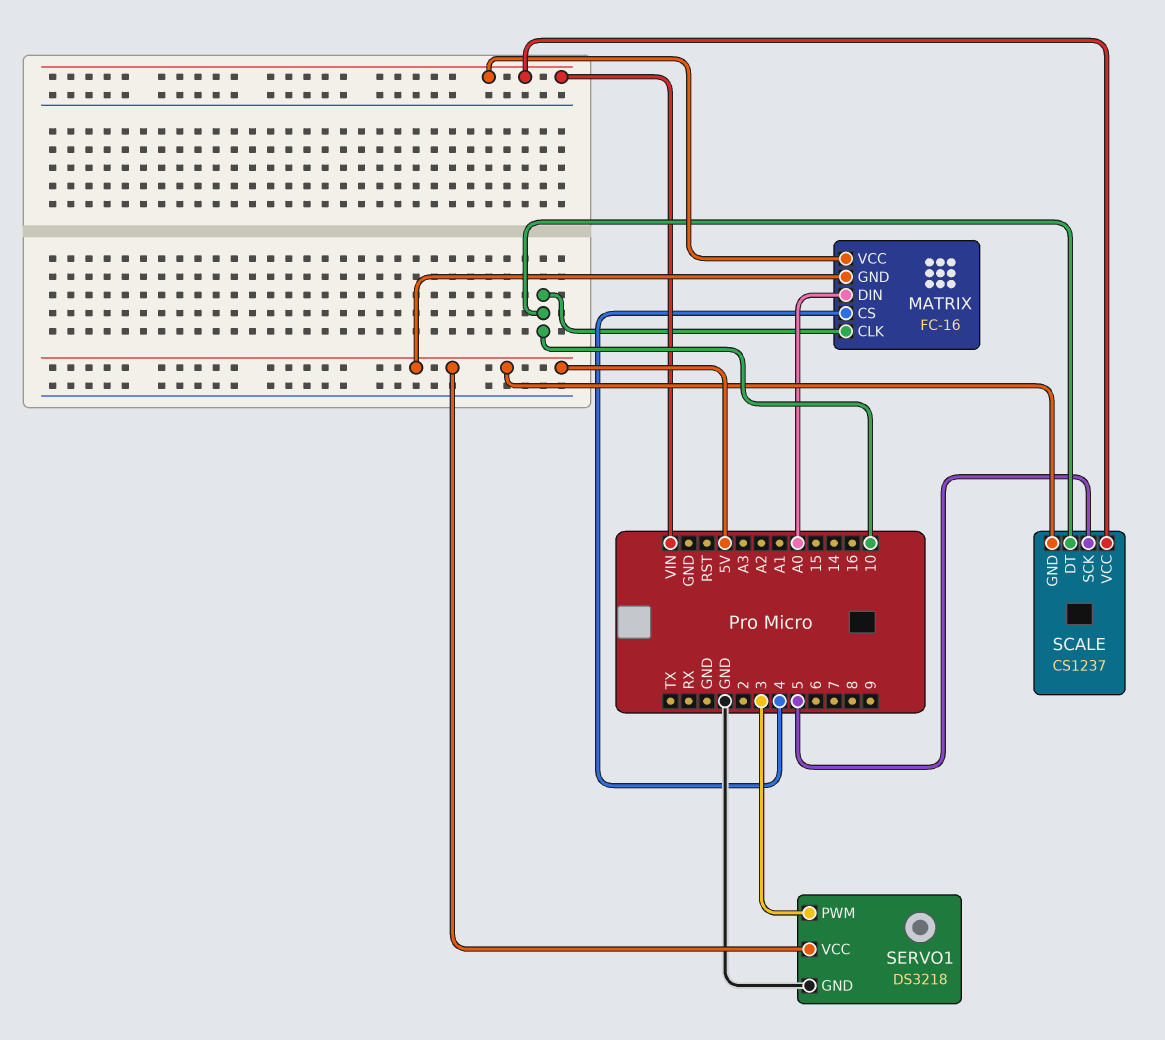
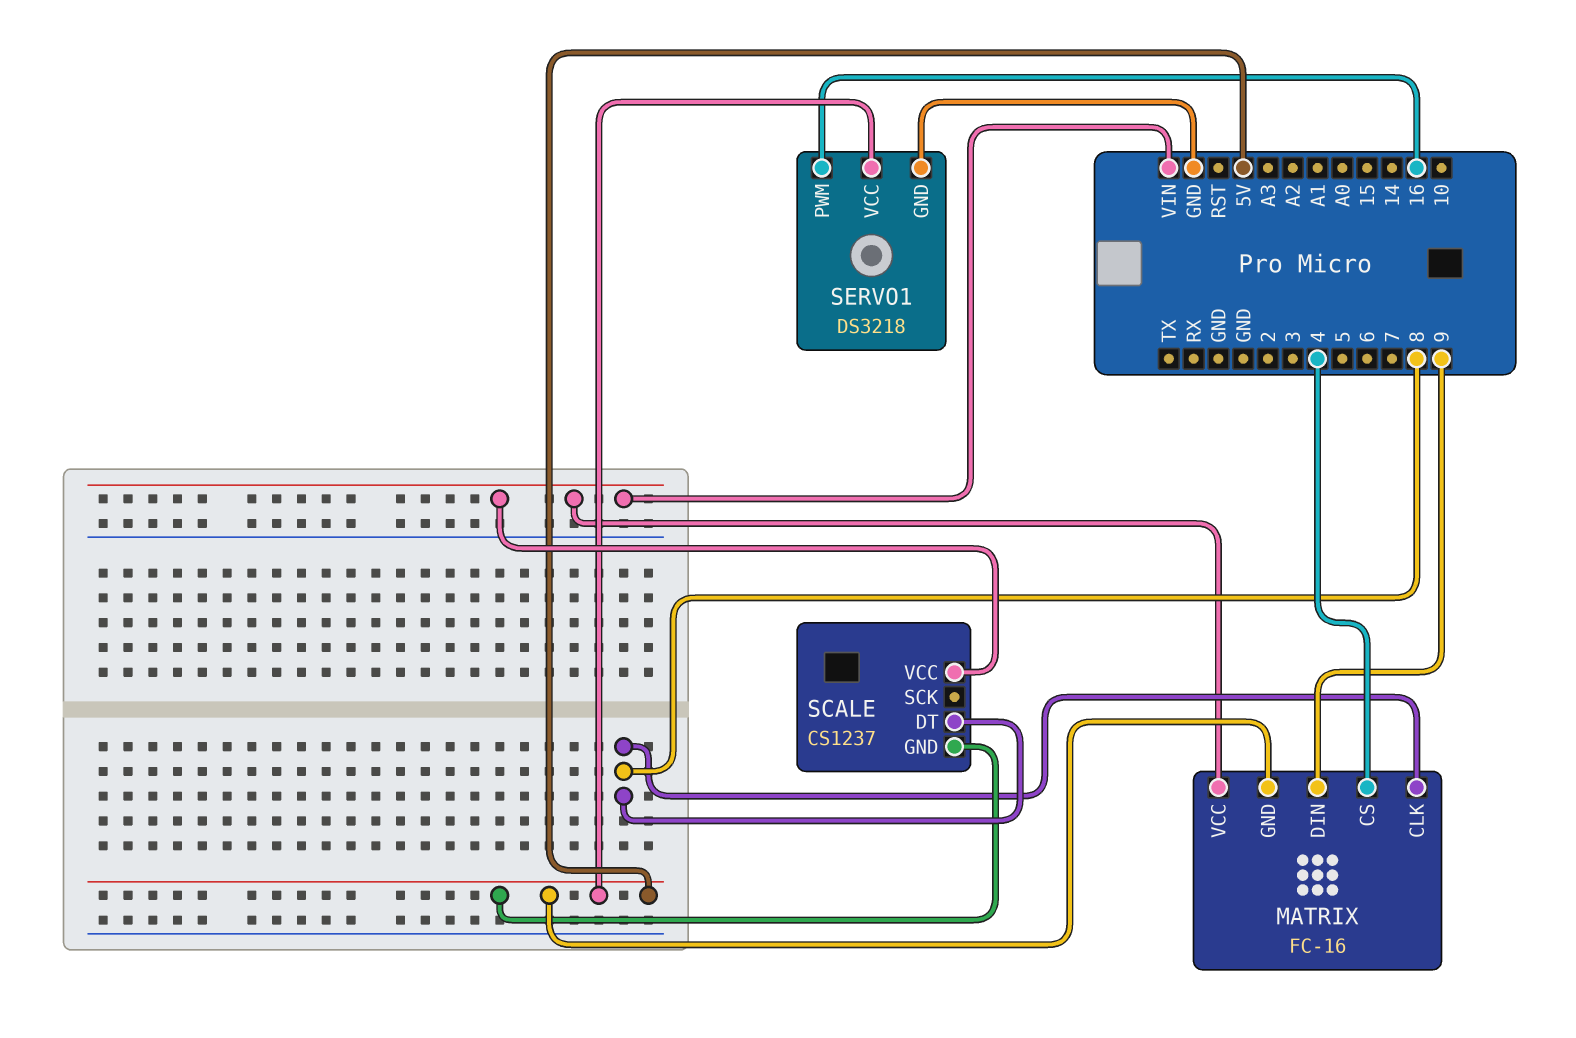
MATRIX pin CLK: 10 -> 8
MATRIX pin DIN: A0 -> 9
SCALE pin DT: 10 -> 8
SCALE pin SCK: 5 -> none
SERVO1 pin PWM: 3 -> 16

